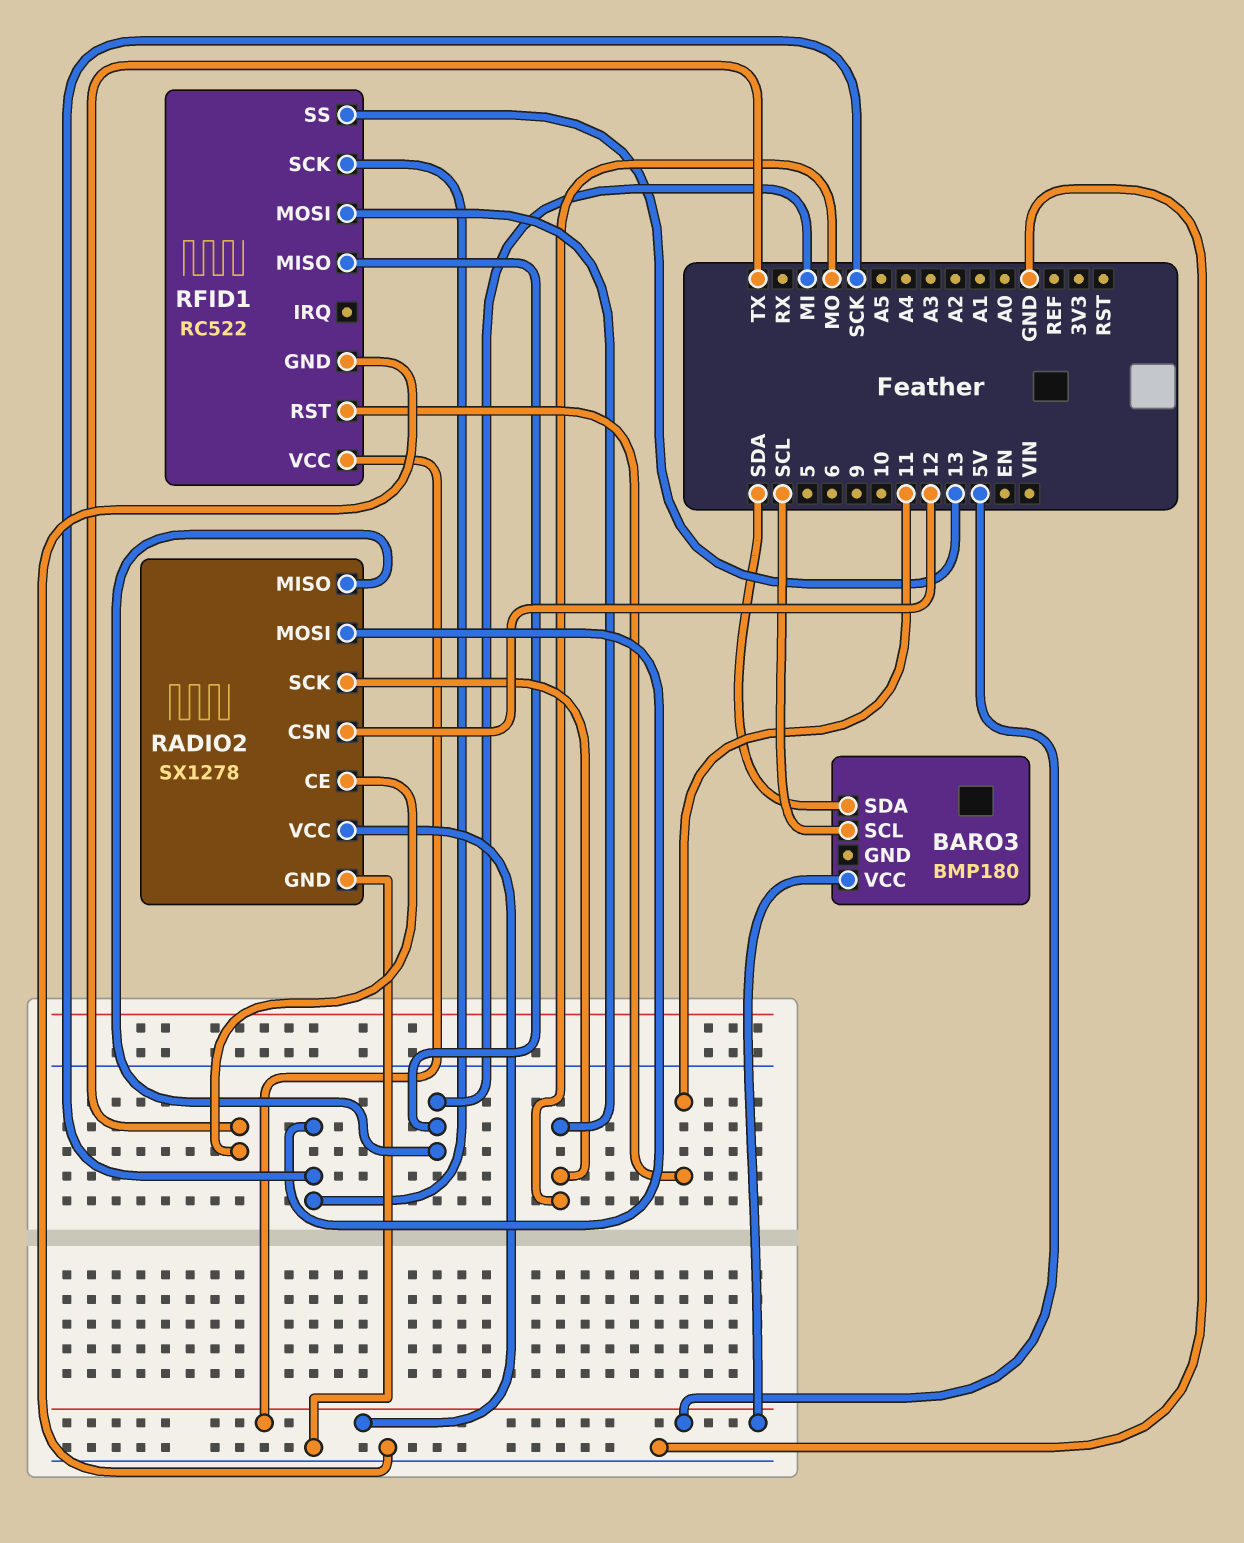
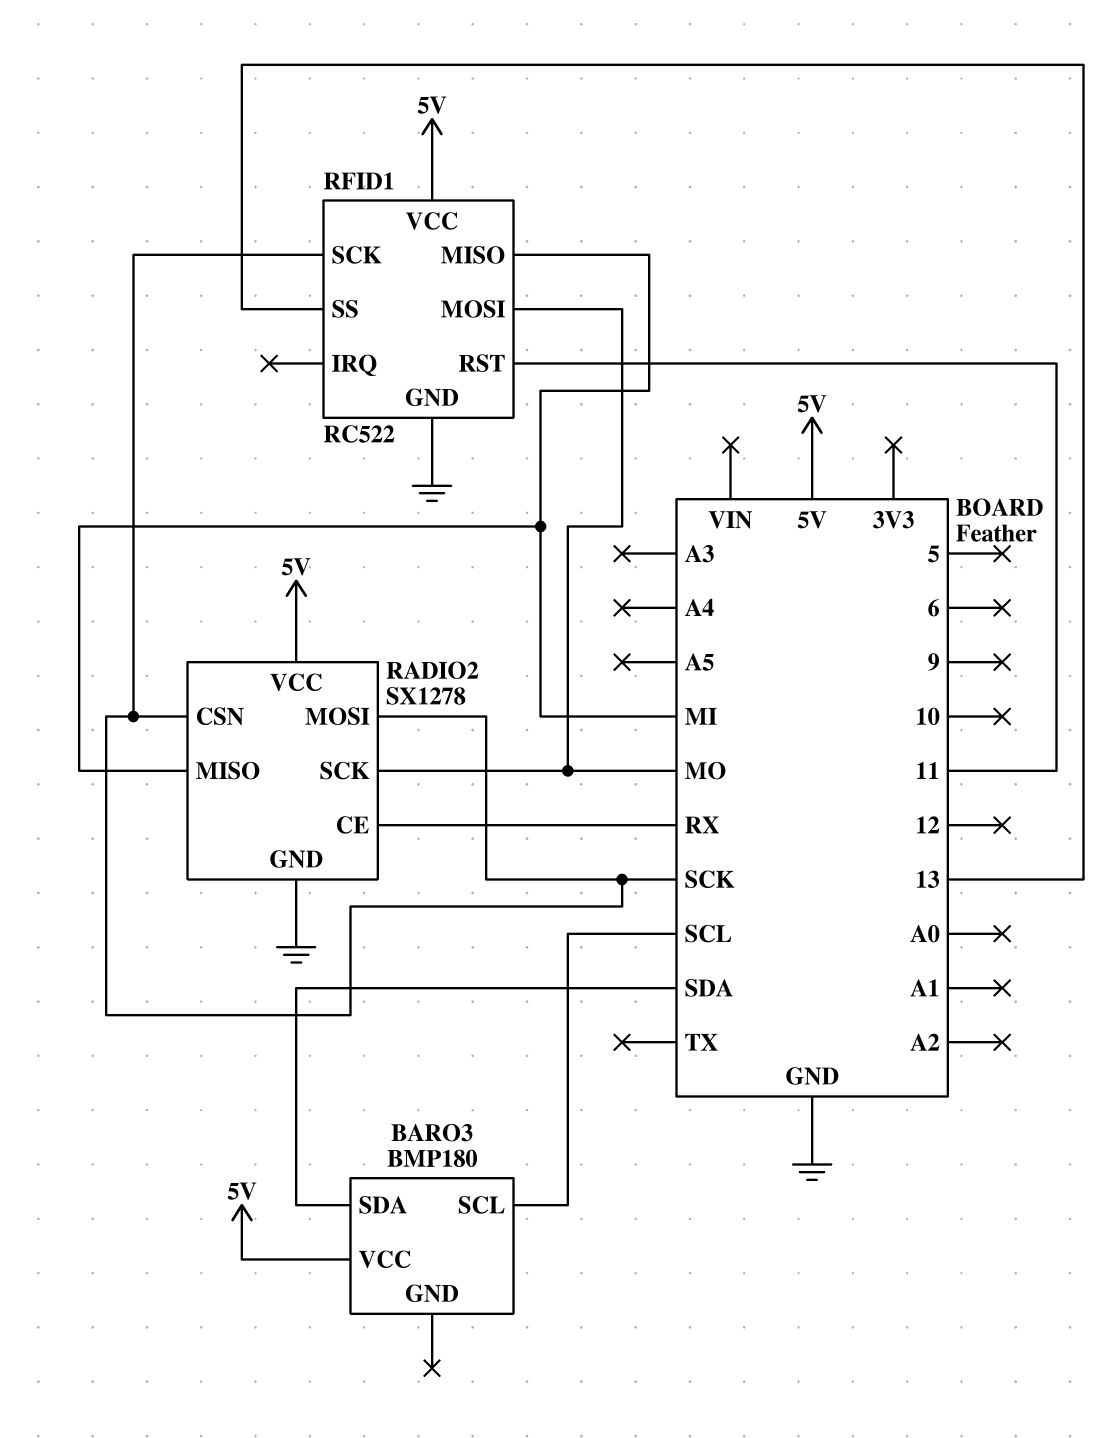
RADIO2 pin CE: TX -> RX
RADIO2 pin CSN: 12 -> SCK

